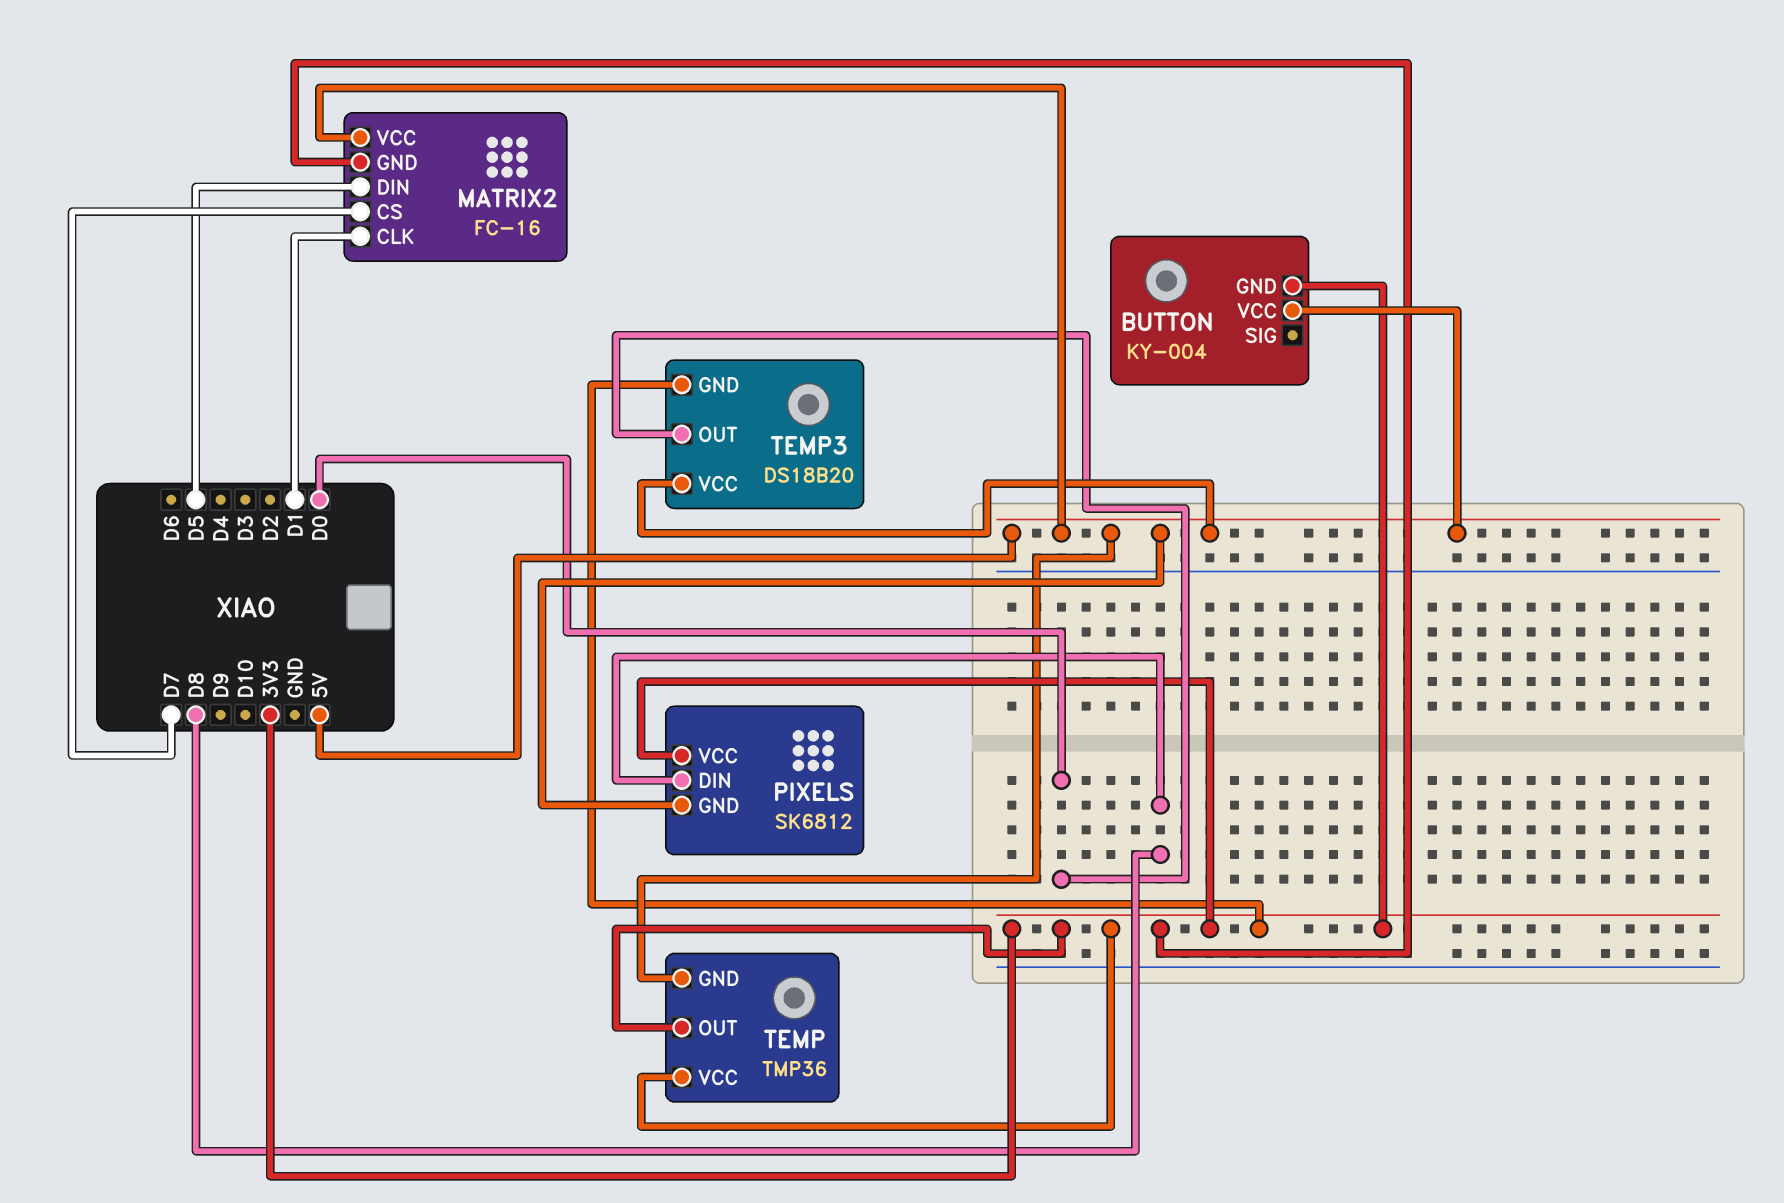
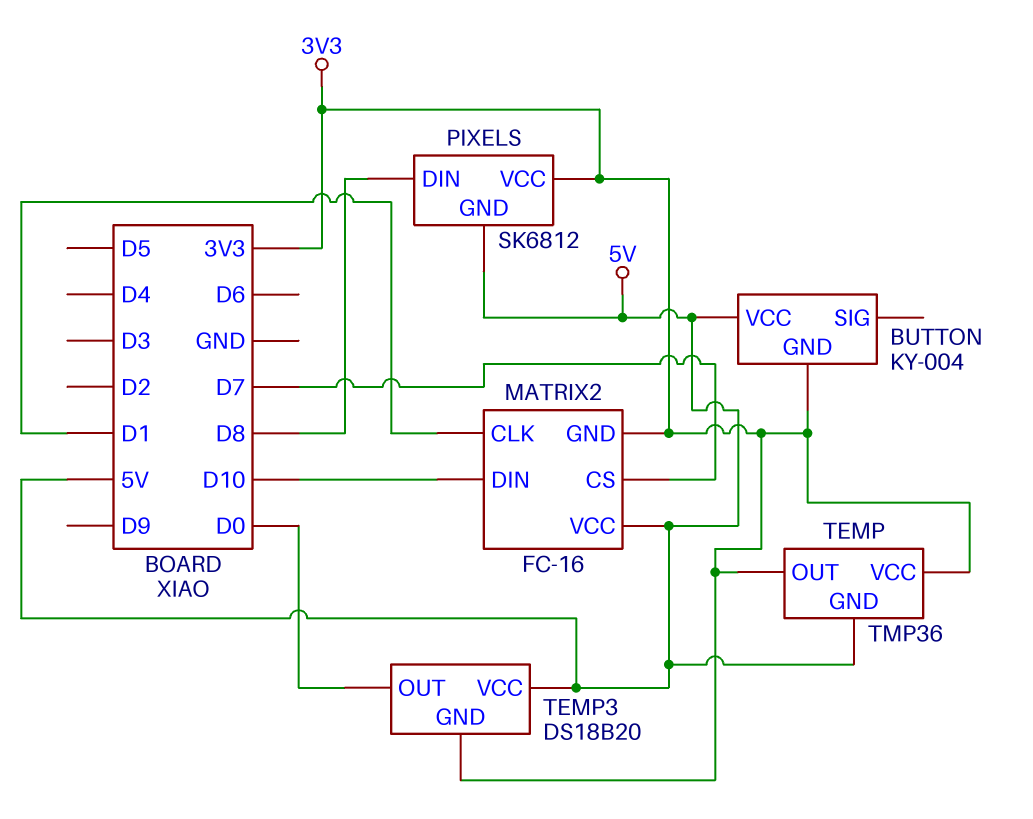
MATRIX2 pin DIN: D5 -> D10

